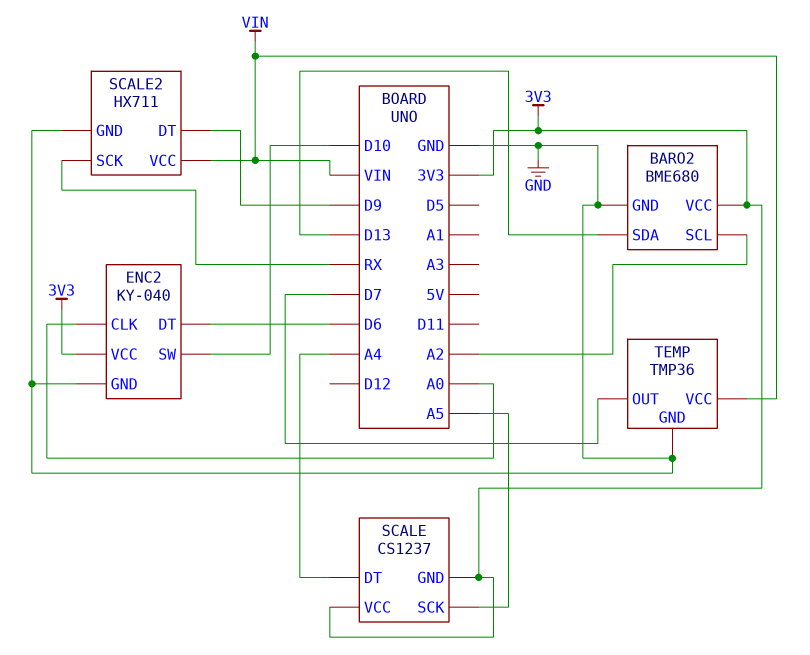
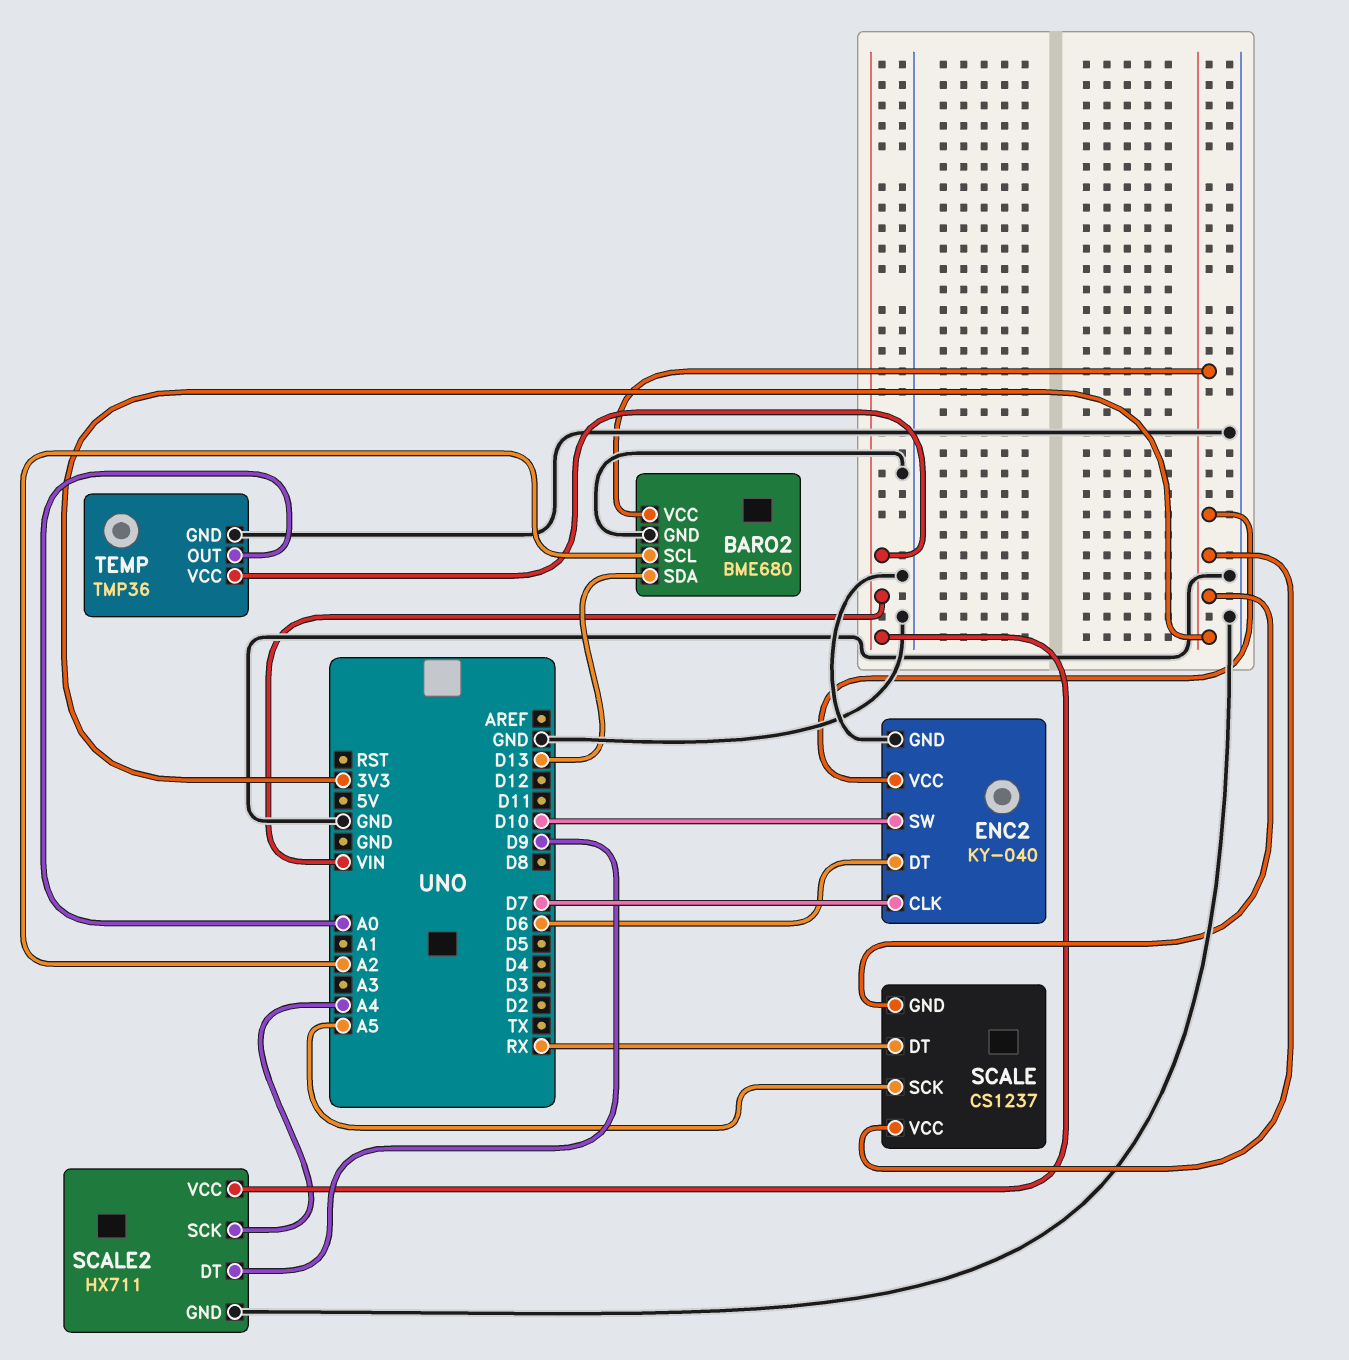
ENC2 pin CLK: A0 -> D7
SCALE pin DT: A4 -> RX
SCALE2 pin SCK: RX -> A4
TEMP pin OUT: D7 -> A0

